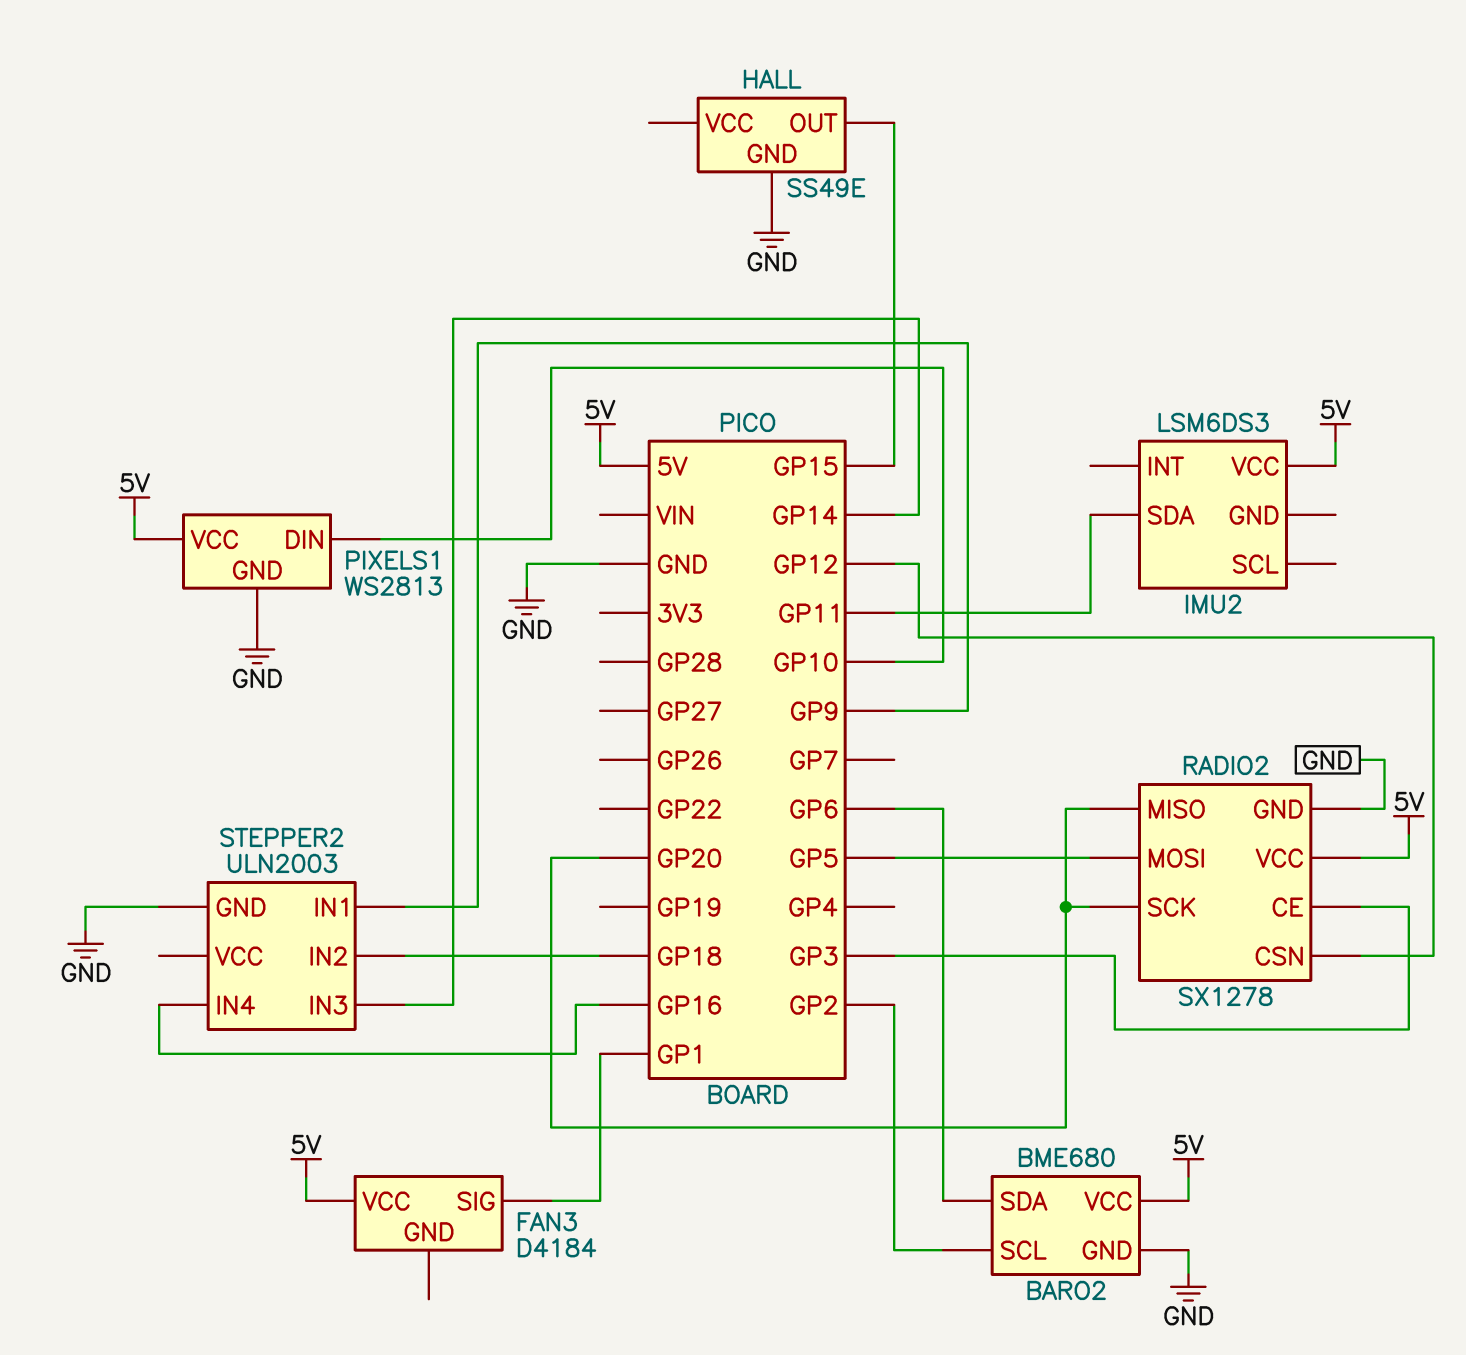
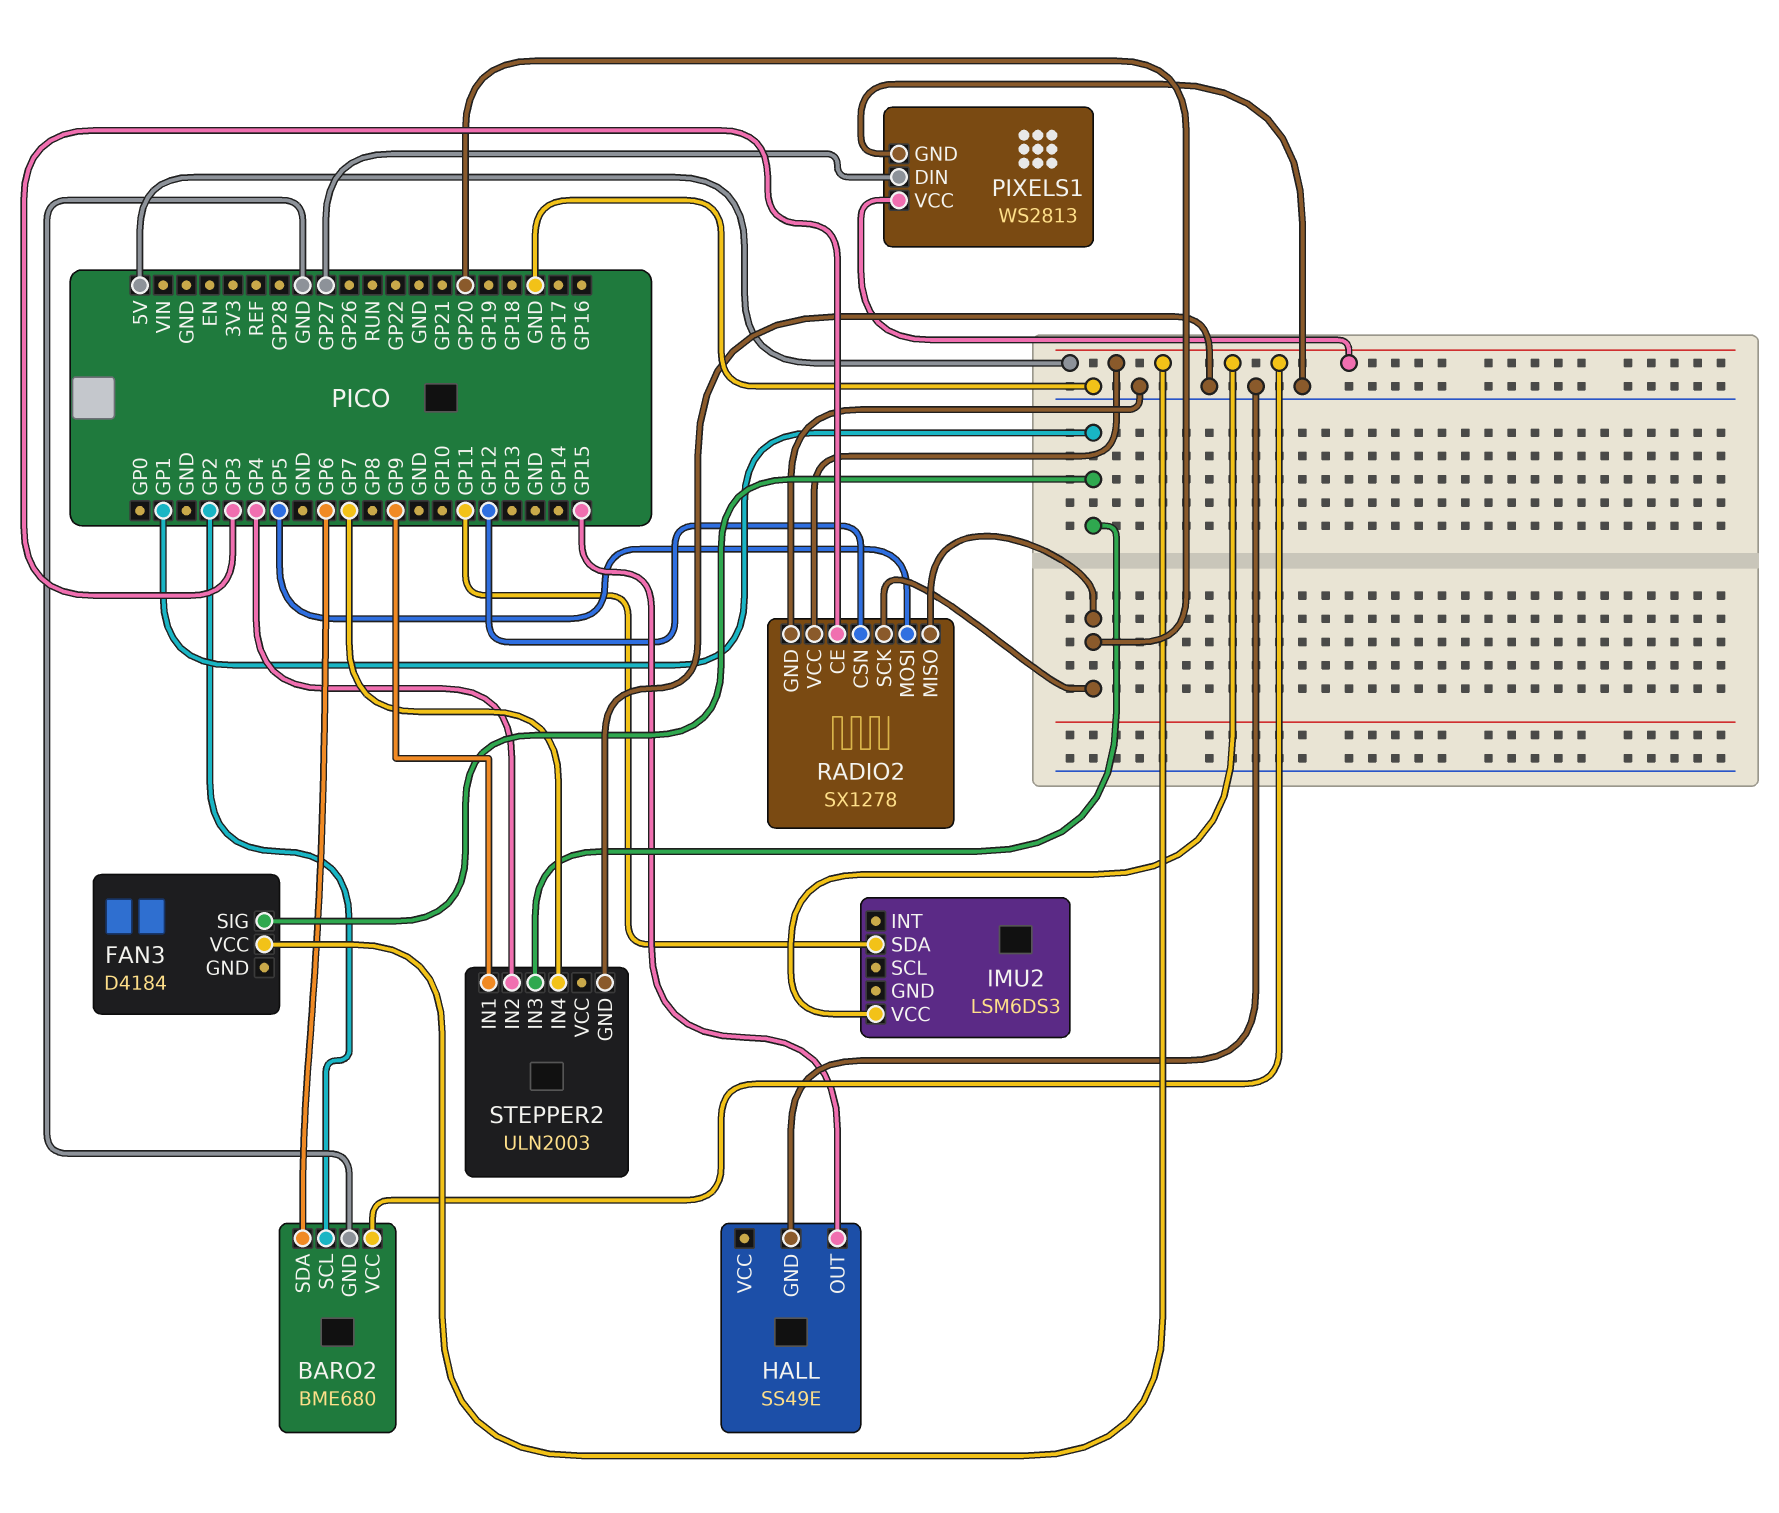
PIXELS1 pin DIN: GP10 -> GP27
STEPPER2 pin IN2: GP18 -> GP4
STEPPER2 pin IN3: GP14 -> GP1
STEPPER2 pin IN4: GP16 -> GP7

